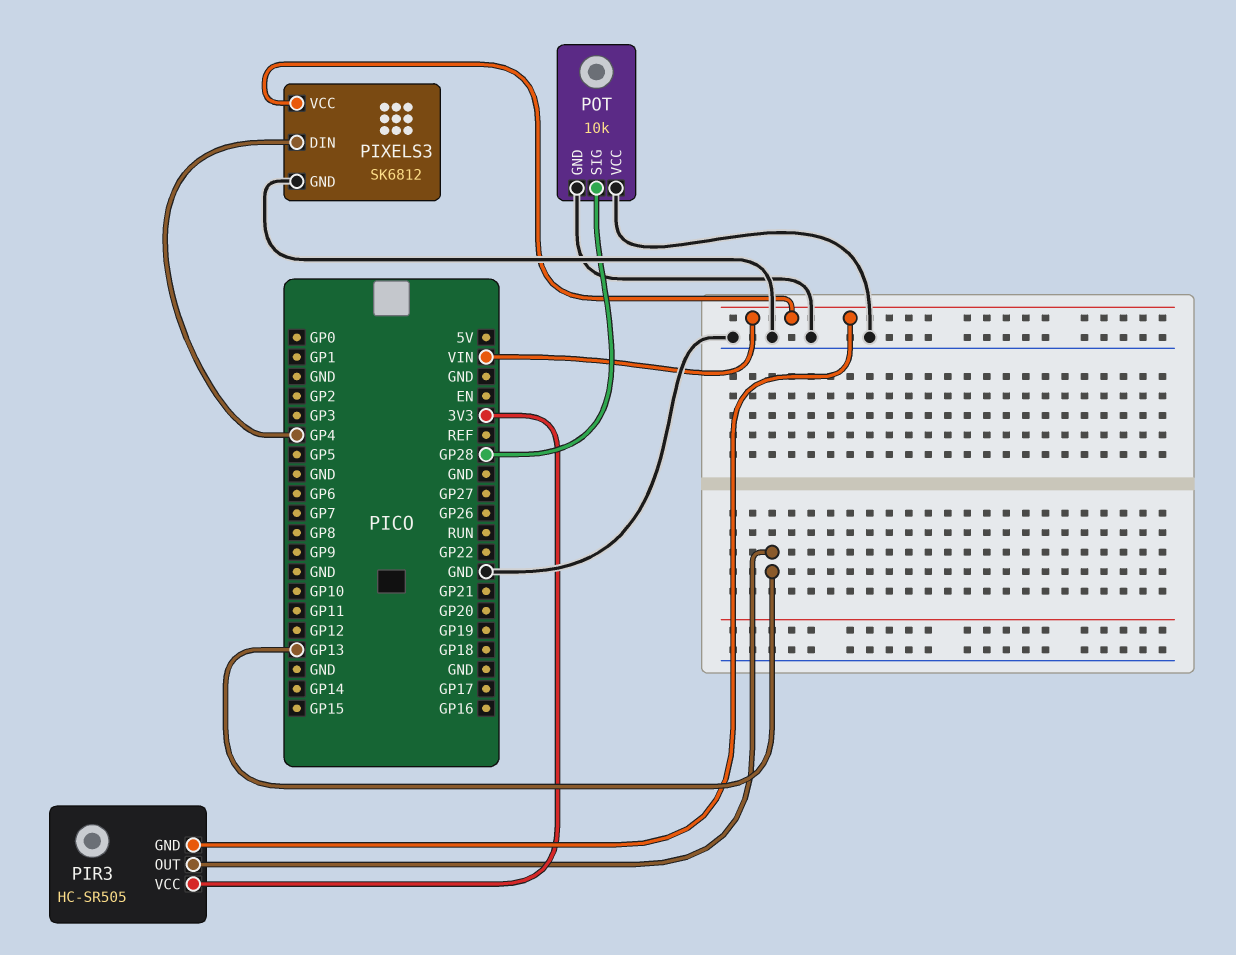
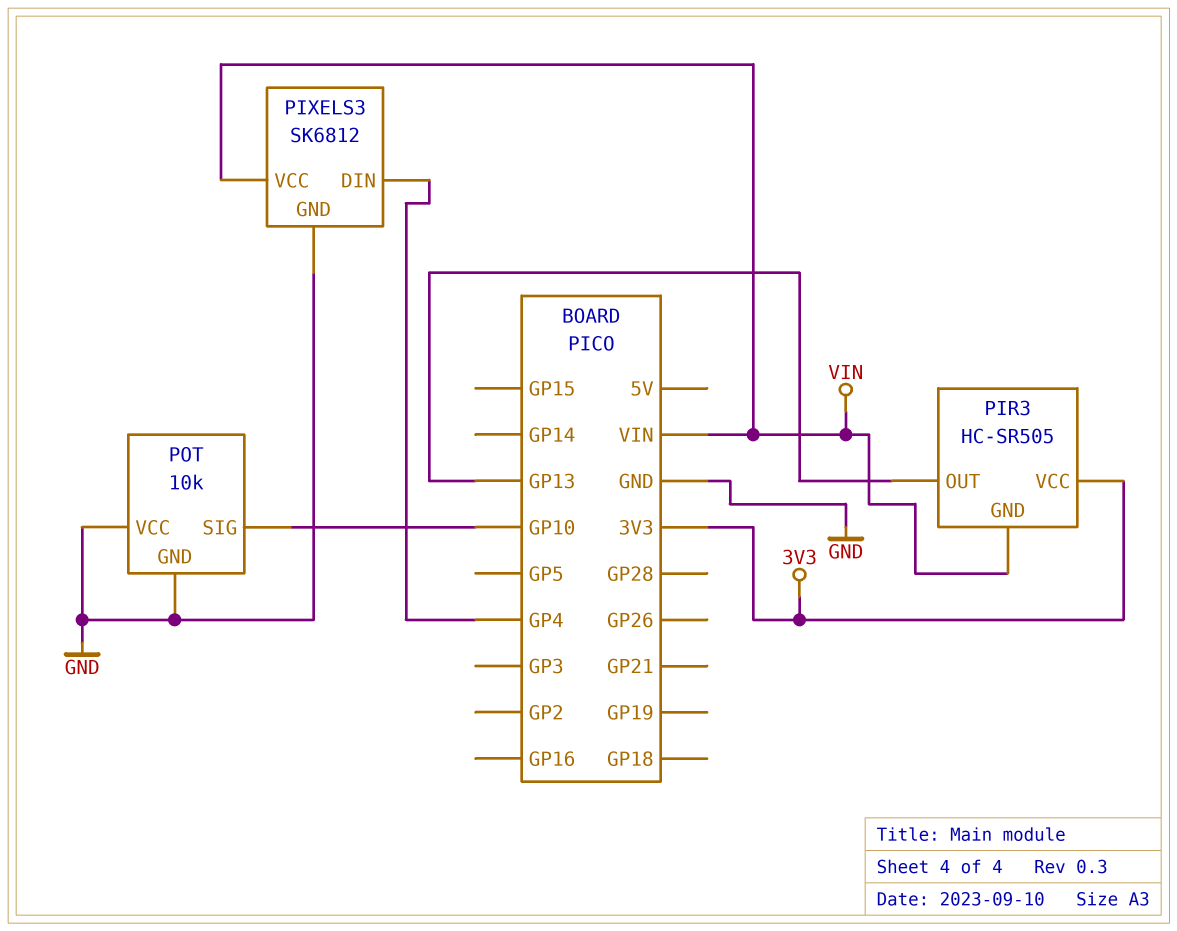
POT pin SIG: GP28 -> GP10

